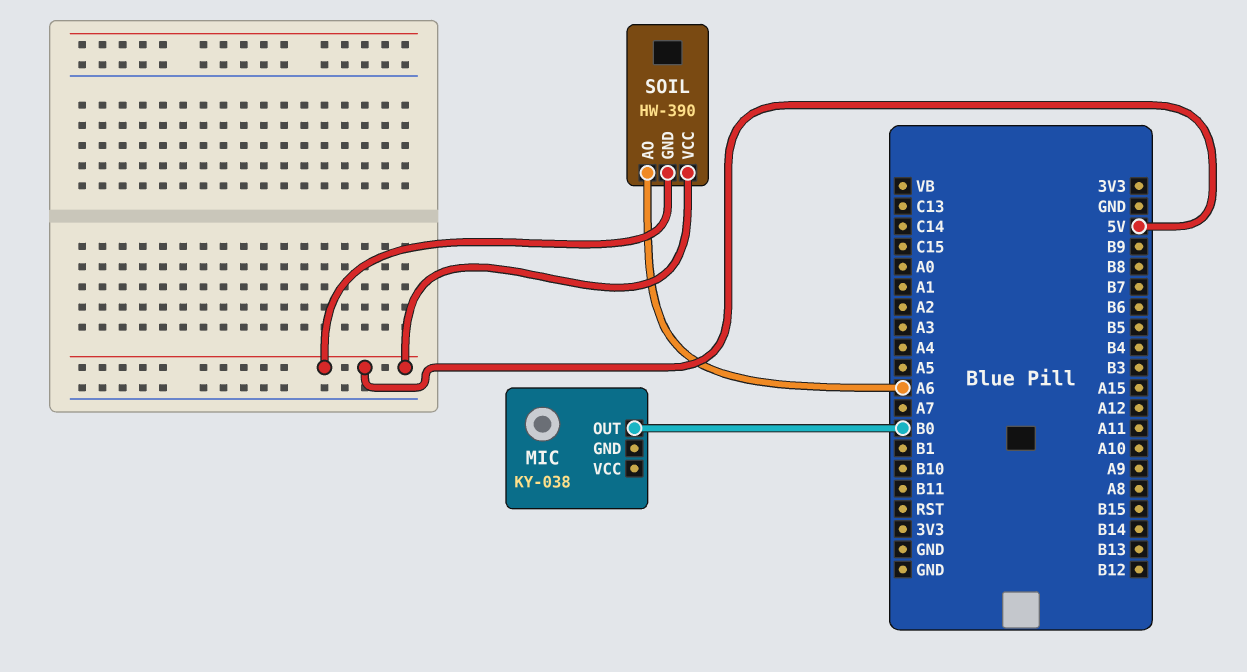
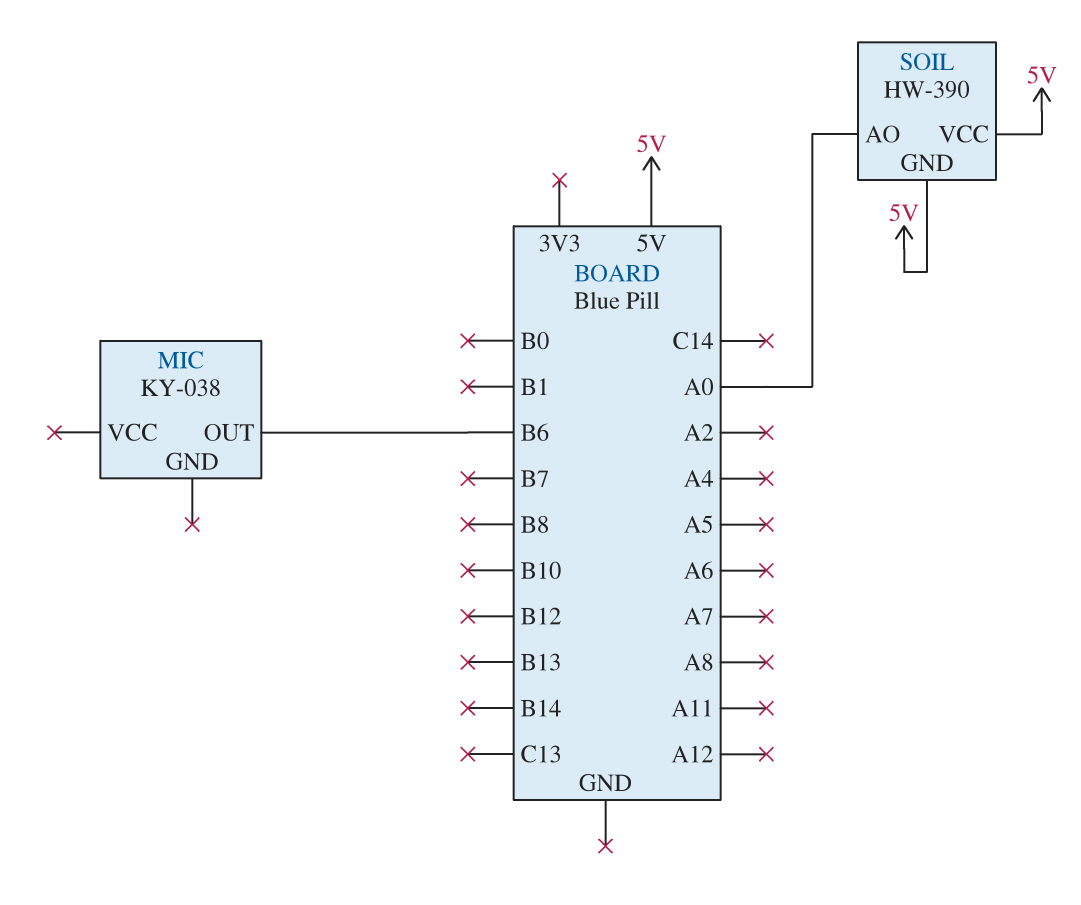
MIC pin OUT: B0 -> B6
SOIL pin AO: A6 -> A0

